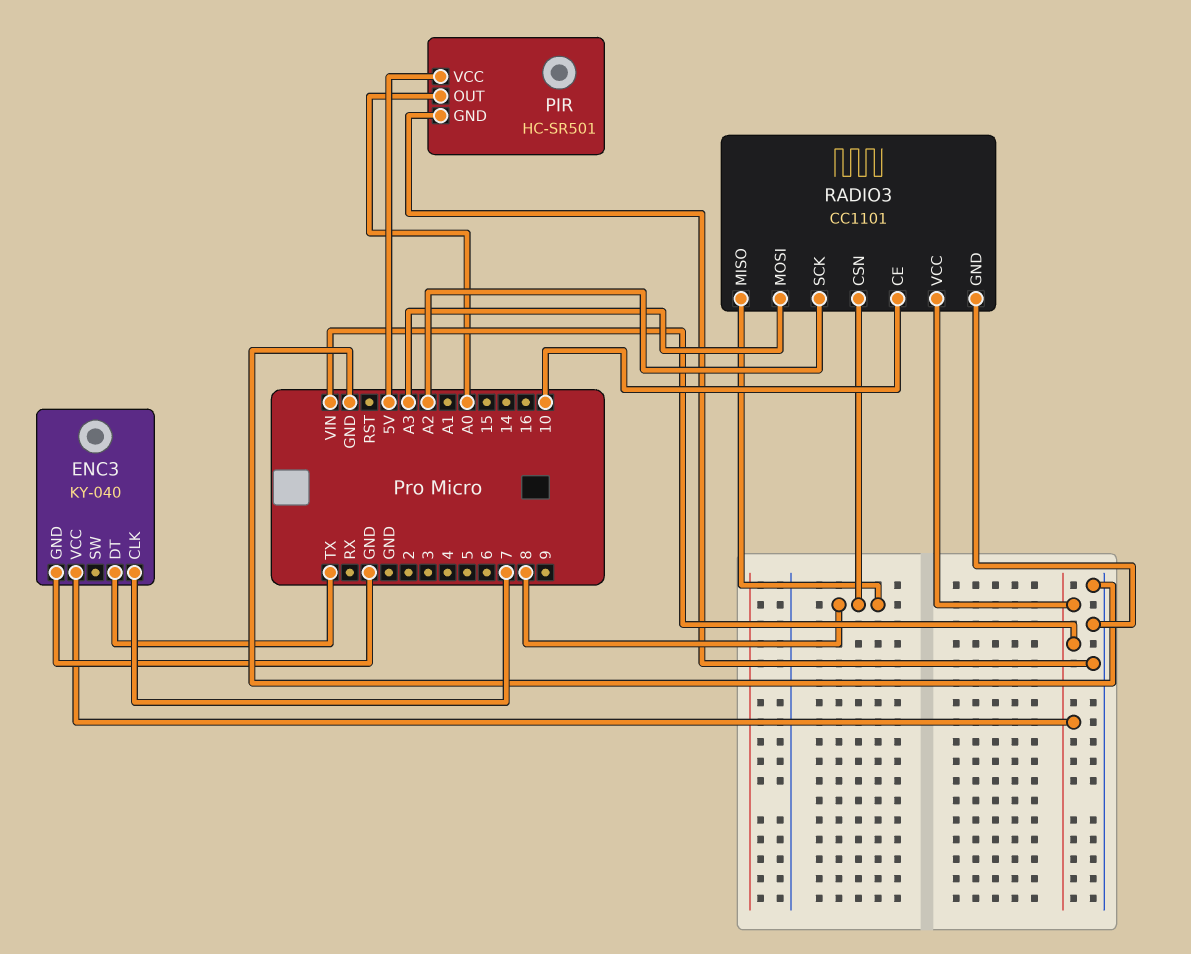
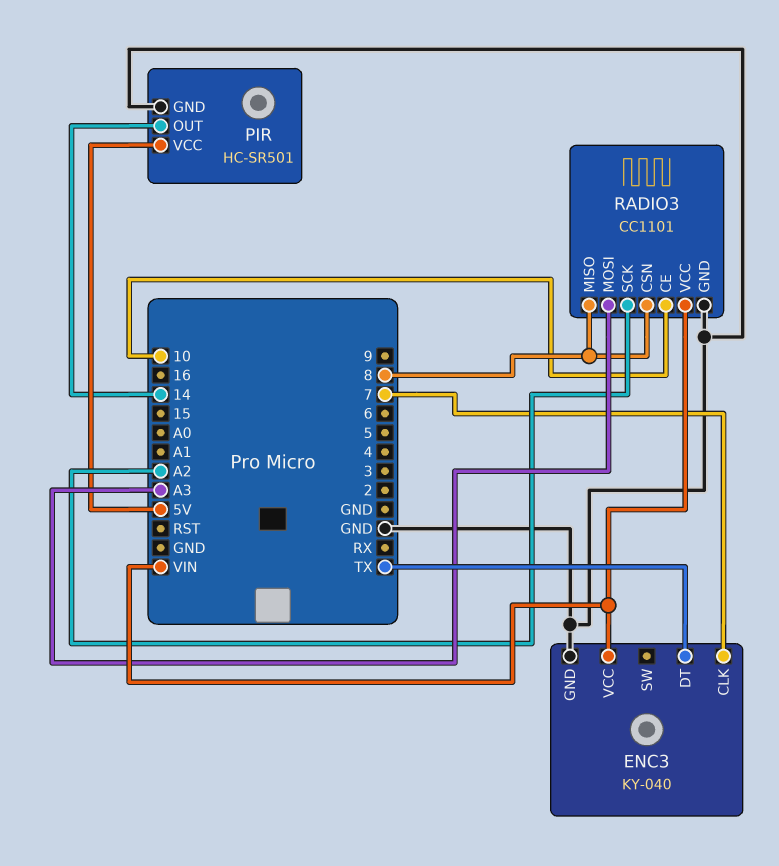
PIR pin OUT: A0 -> 14

